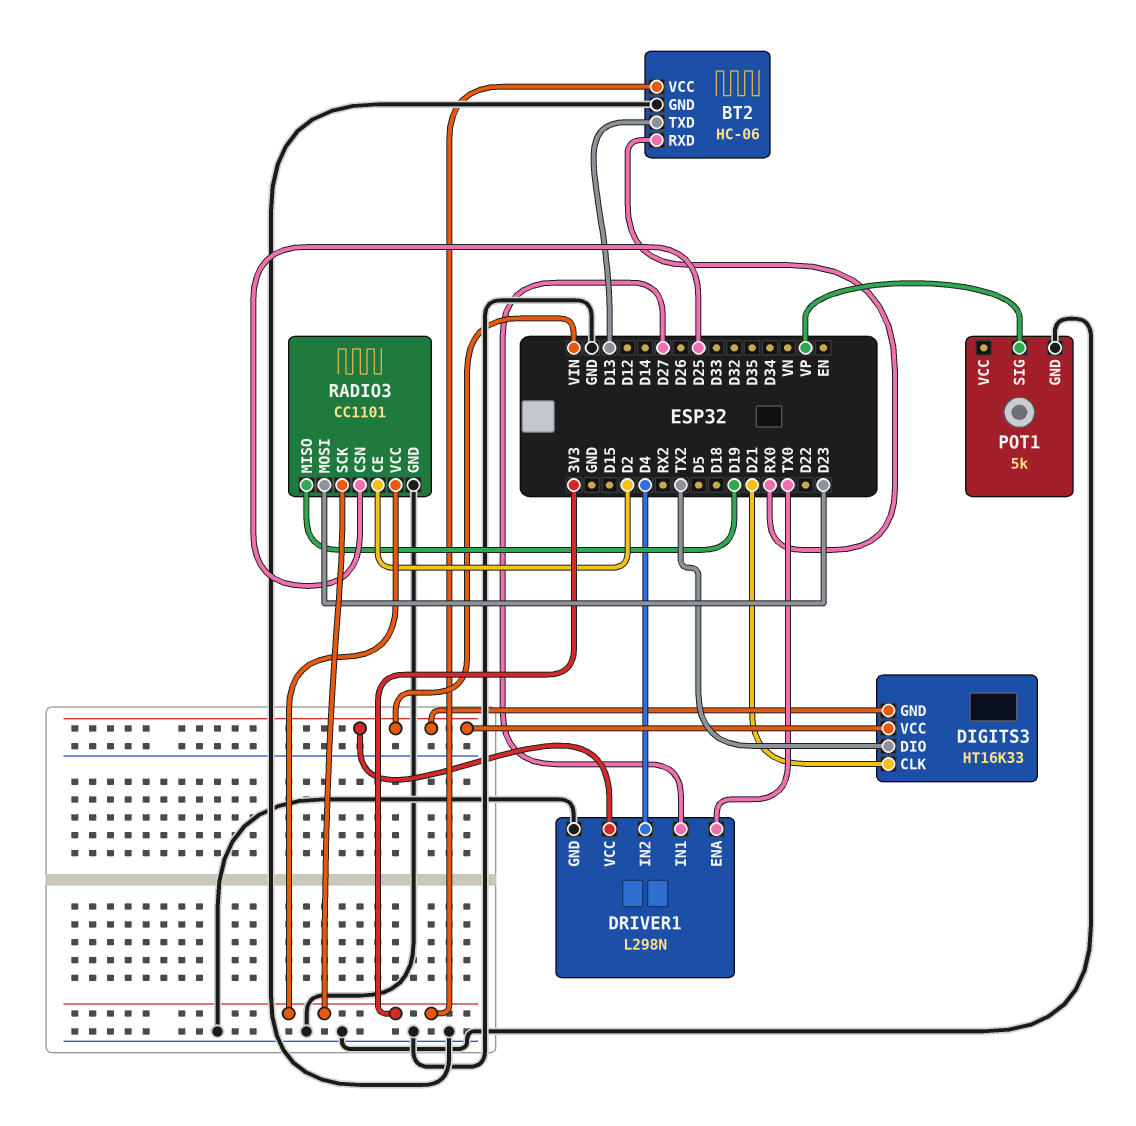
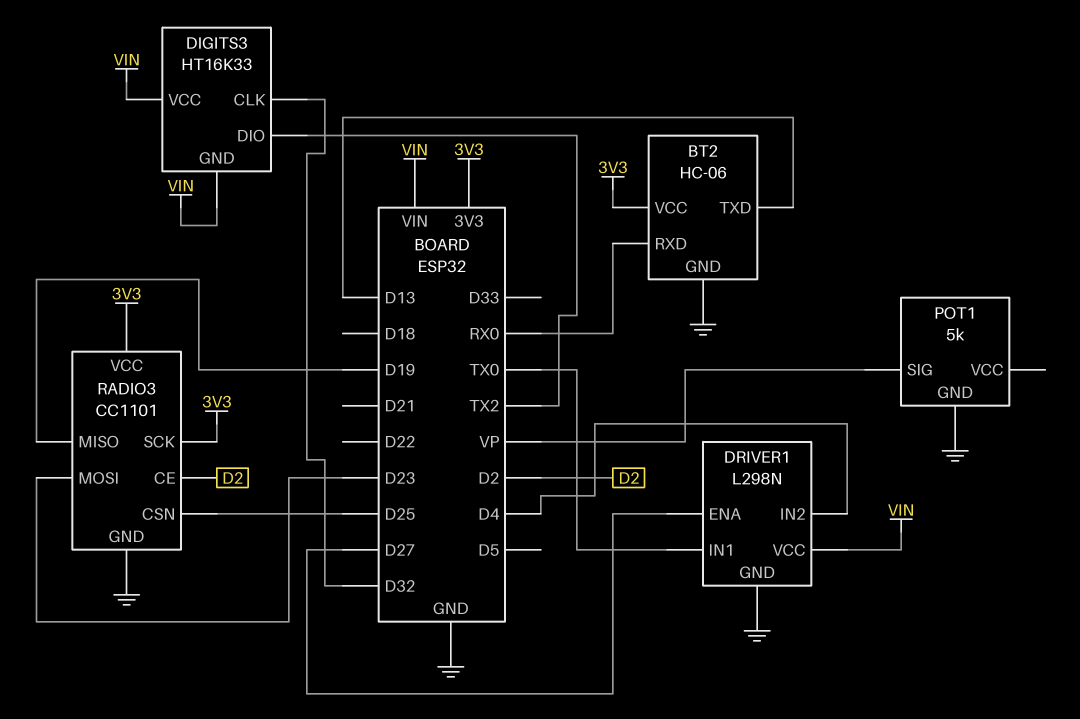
DIGITS3 pin CLK: D21 -> D32
DRIVER1 pin ENA: TX0 -> D27
DRIVER1 pin IN1: D27 -> TX0

